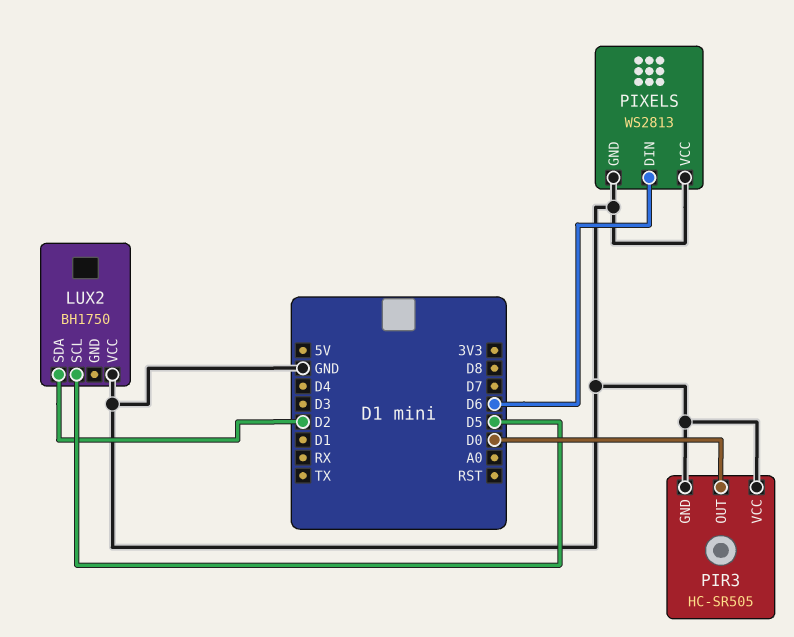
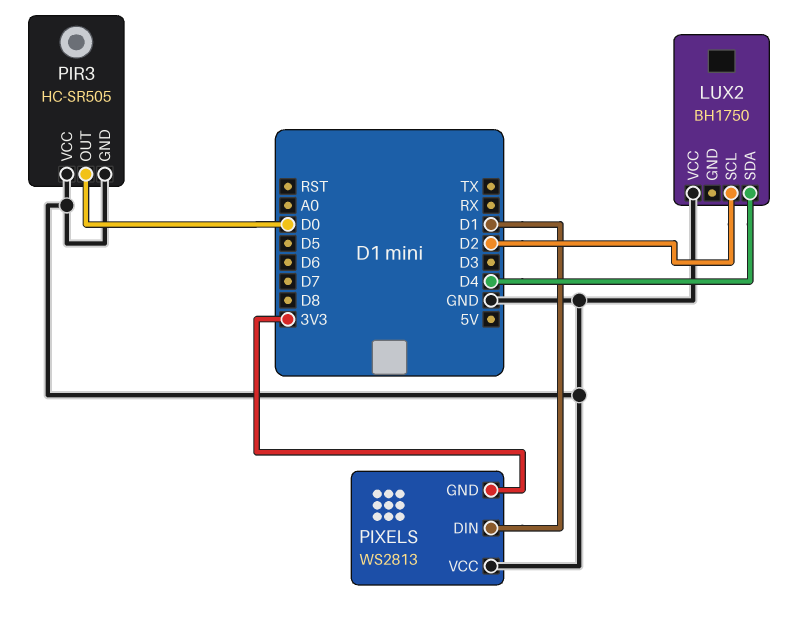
LUX2 pin SCL: D5 -> D2
LUX2 pin SDA: D2 -> D4
PIXELS pin DIN: D6 -> D1
PIXELS pin GND: GND -> 3V3

